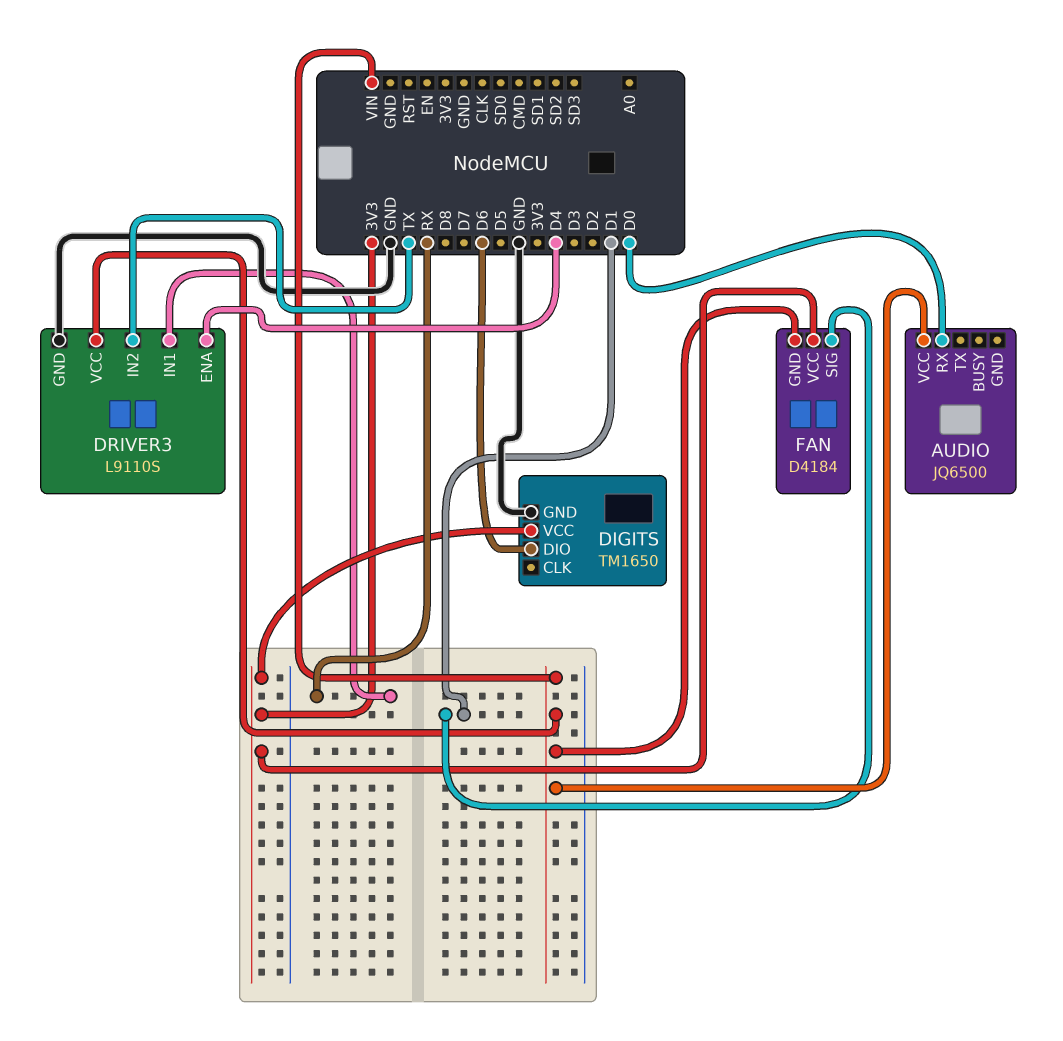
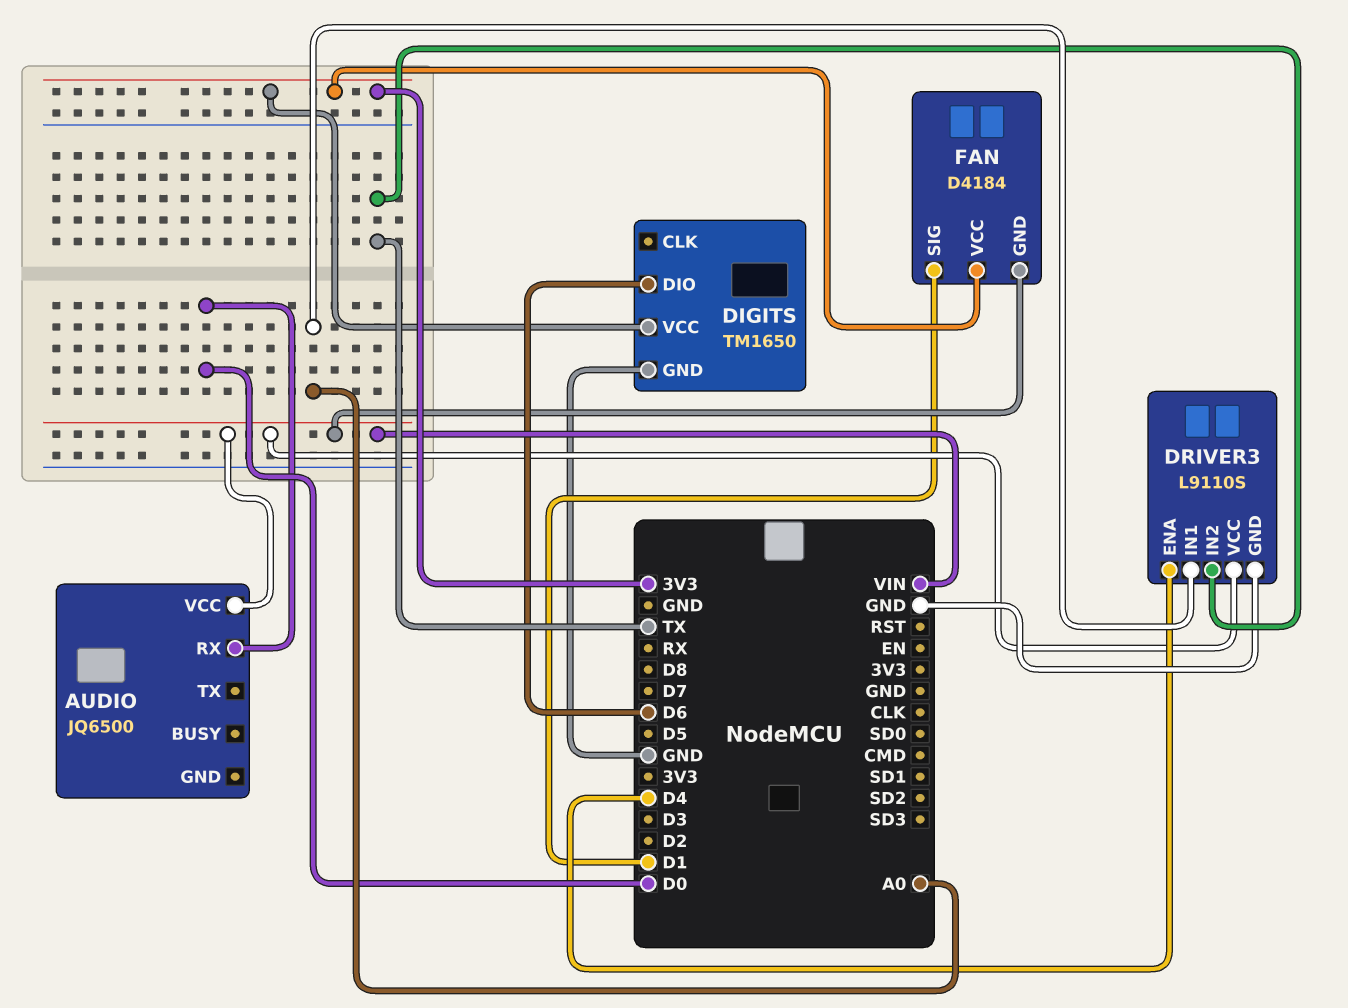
DRIVER3 pin IN1: RX -> A0

